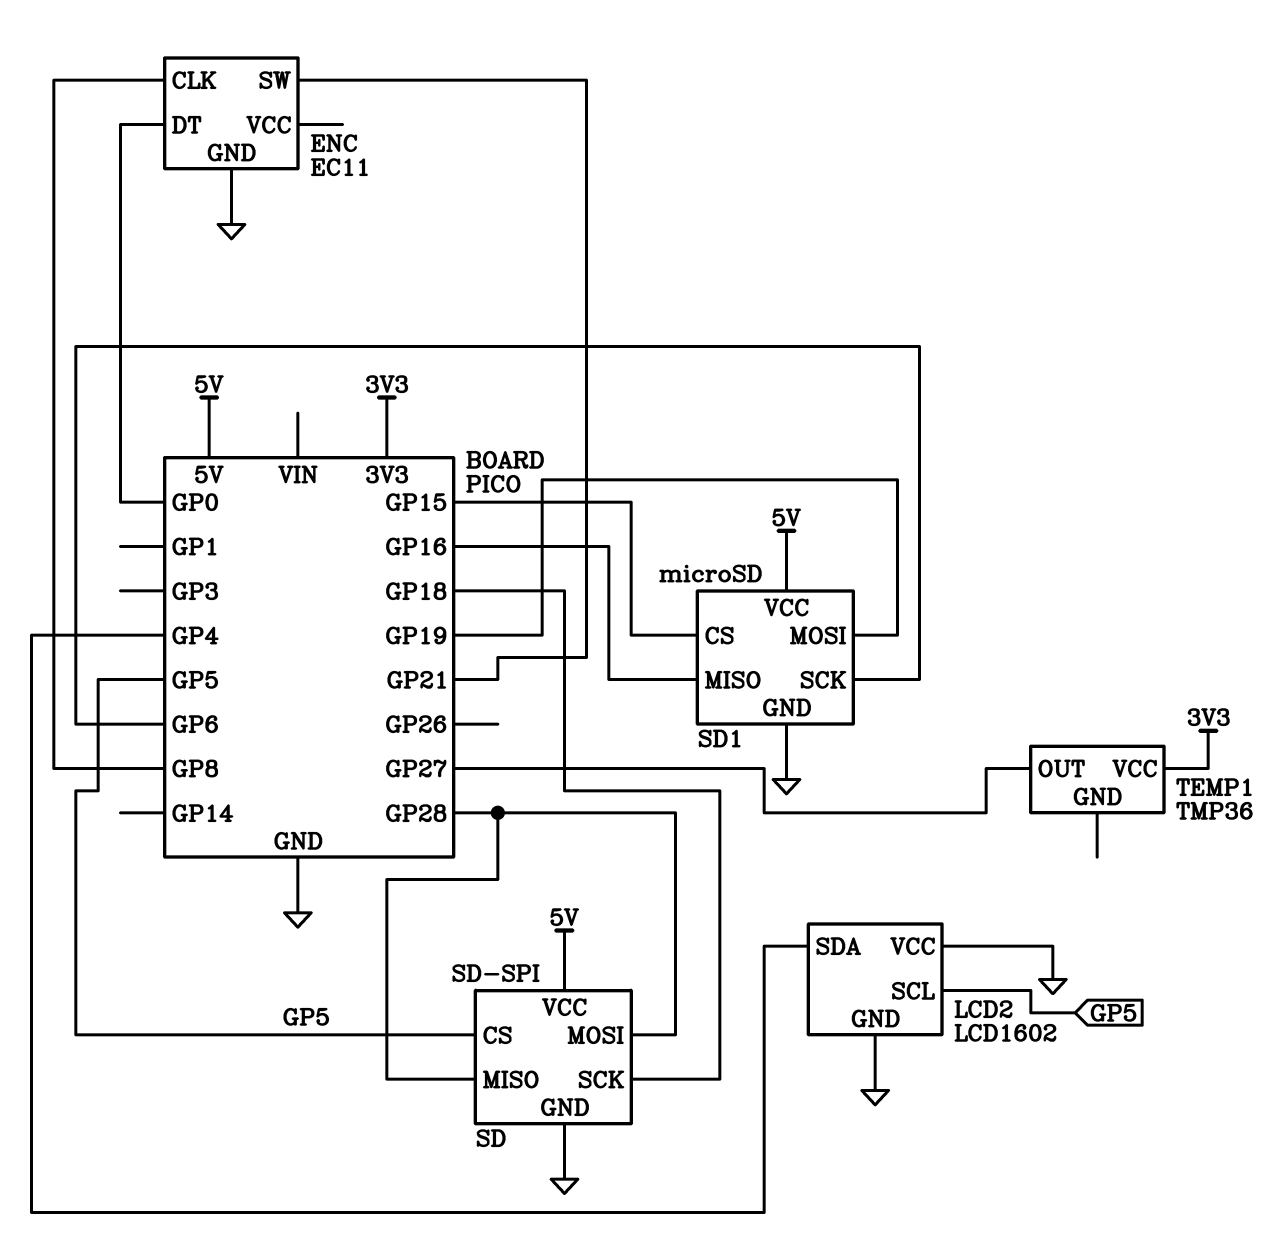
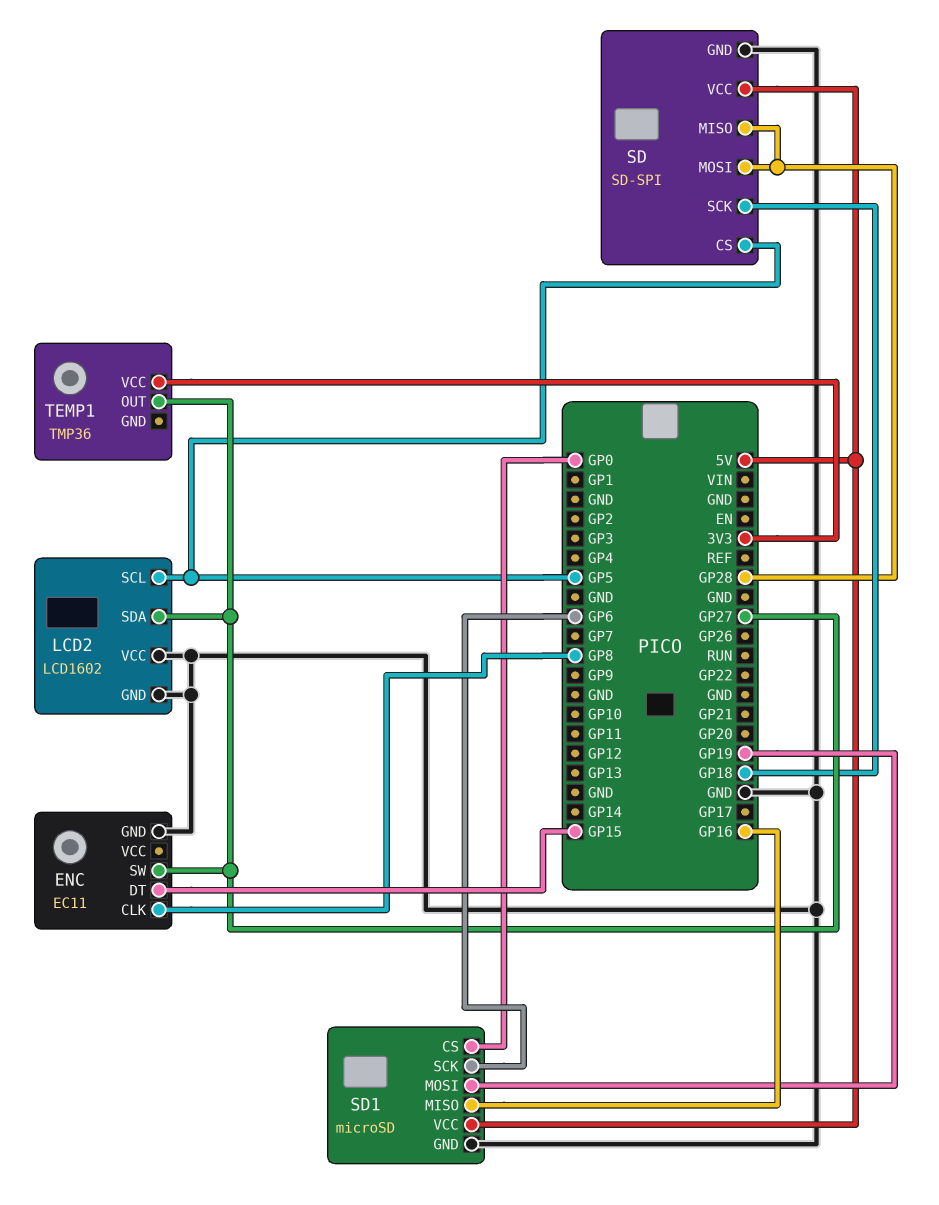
ENC pin DT: GP0 -> GP15
ENC pin SW: GP21 -> GP27
LCD2 pin SDA: GP4 -> GP27
SD1 pin CS: GP15 -> GP0

